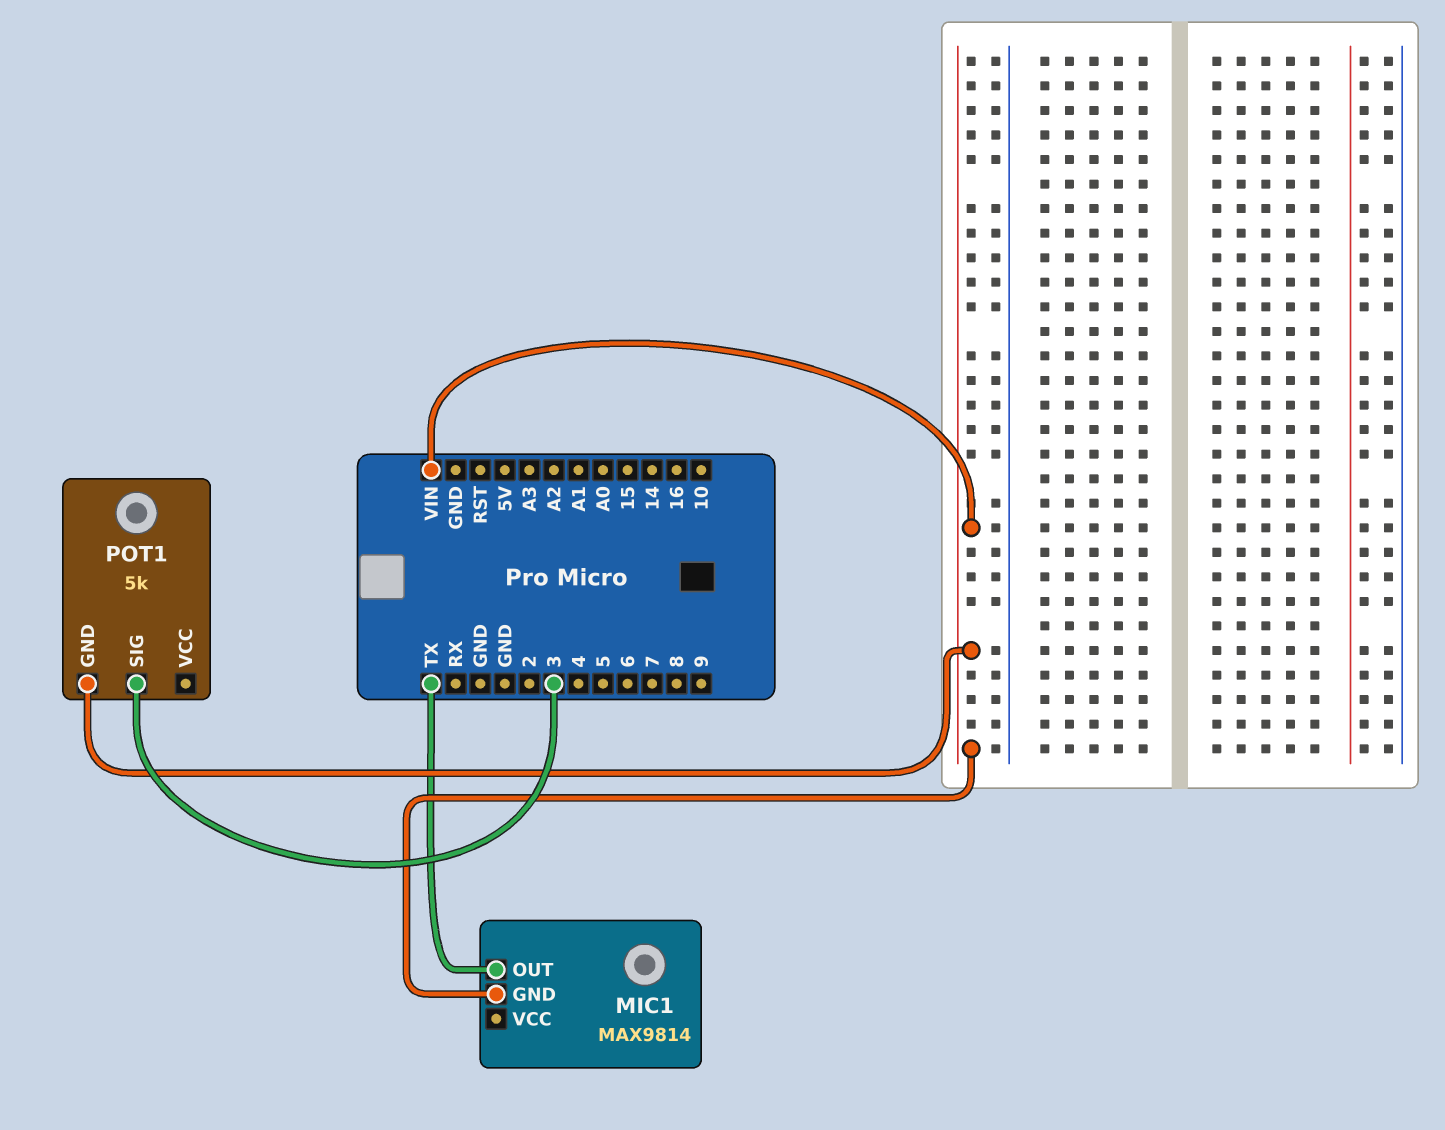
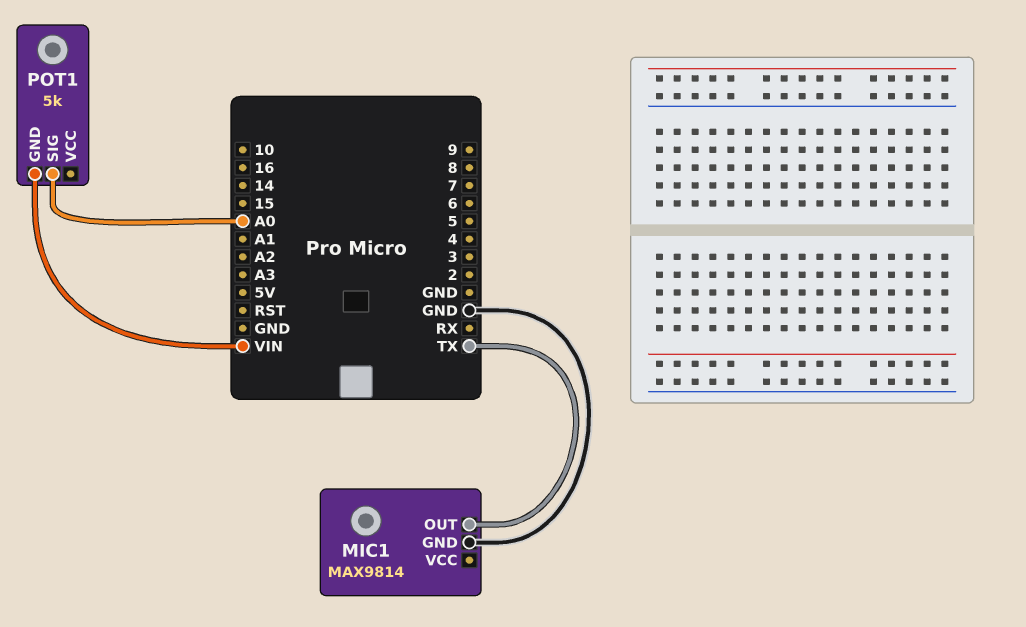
MIC1 pin GND: VIN -> GND
POT1 pin SIG: 3 -> A0

